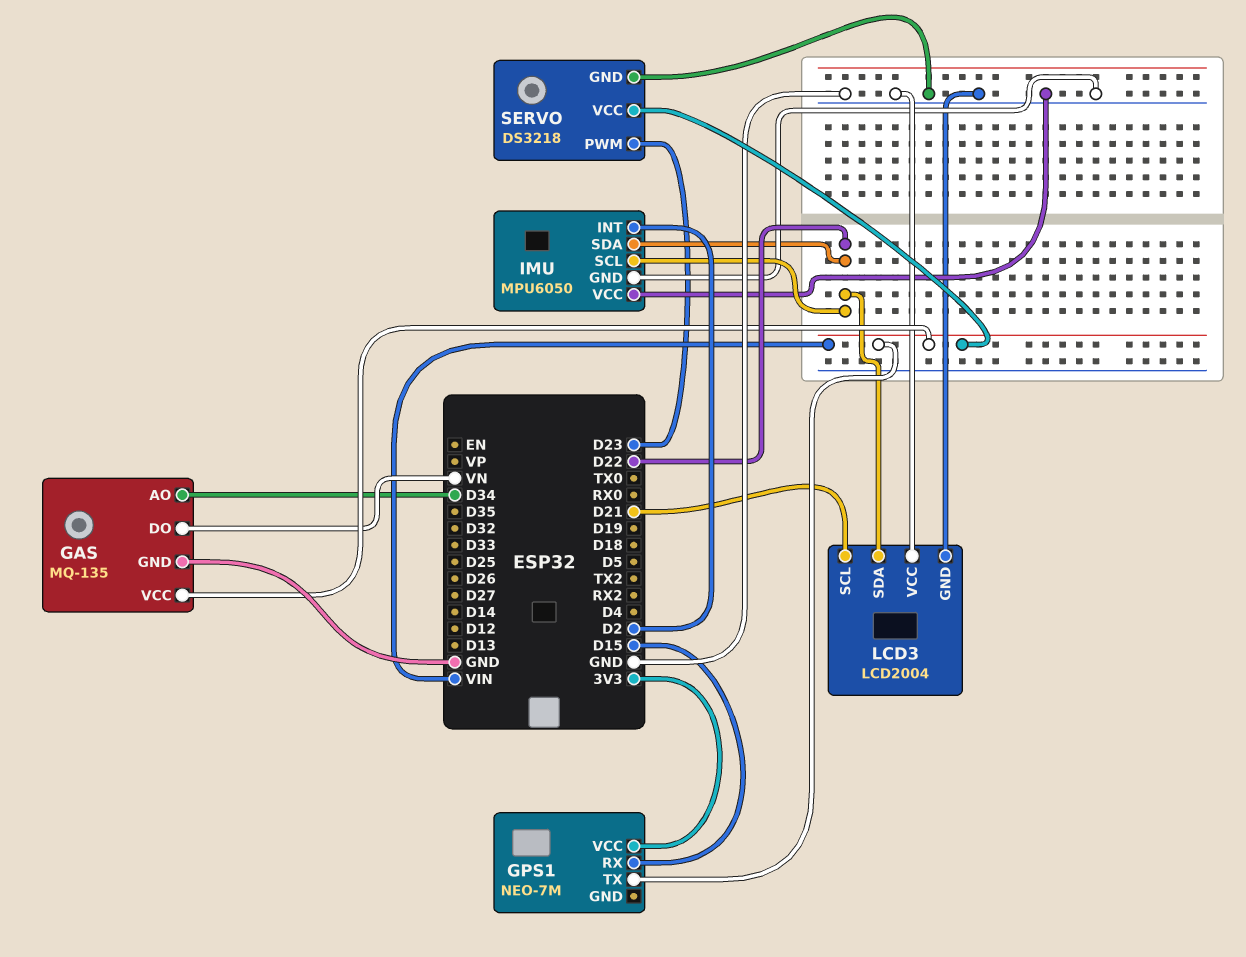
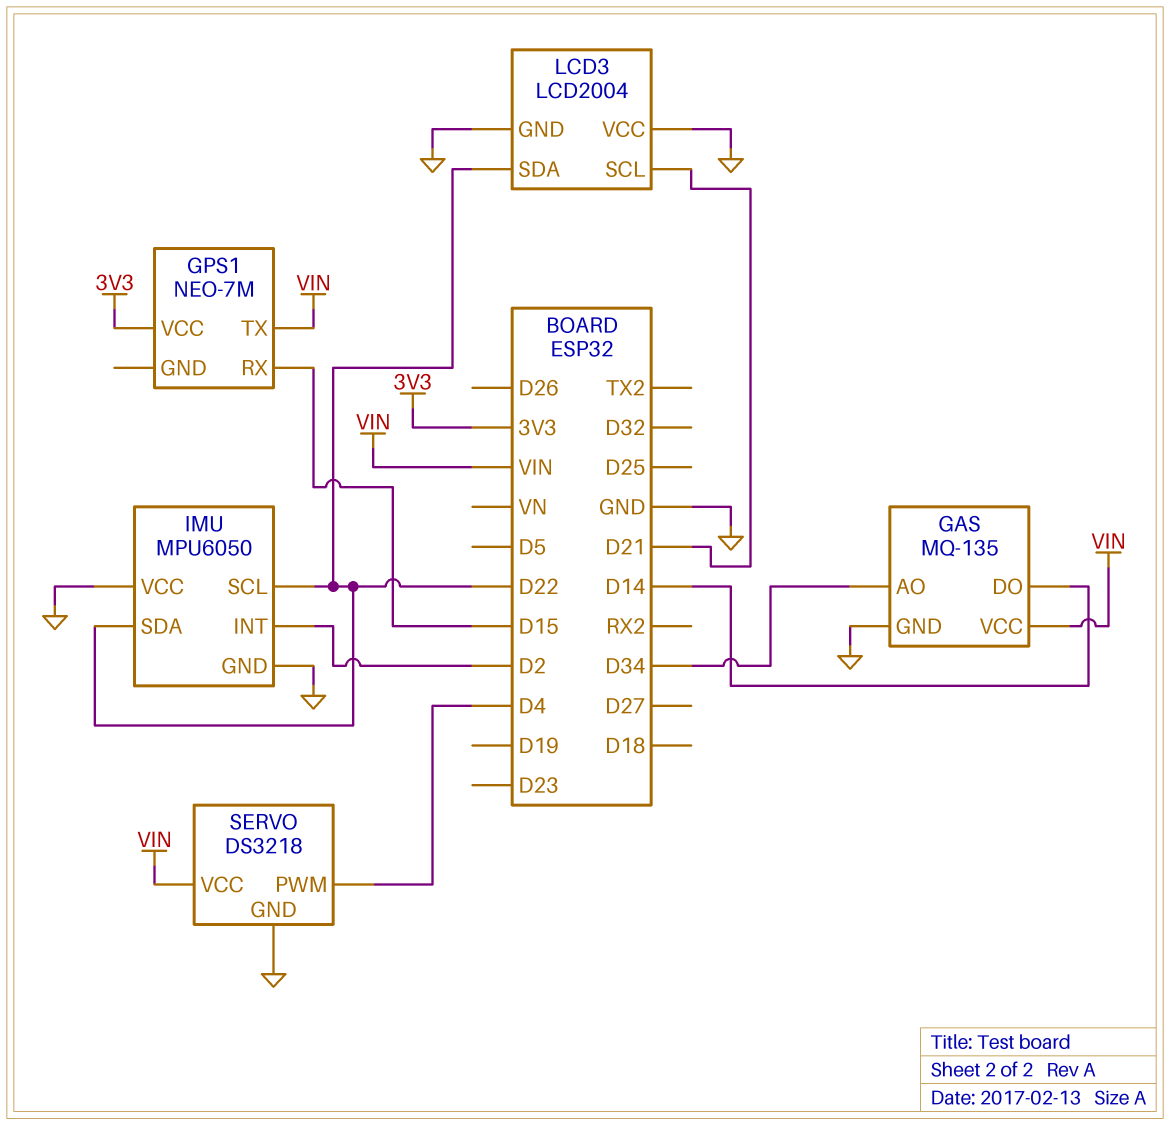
GAS pin DO: VN -> D14
SERVO pin PWM: D23 -> D4

